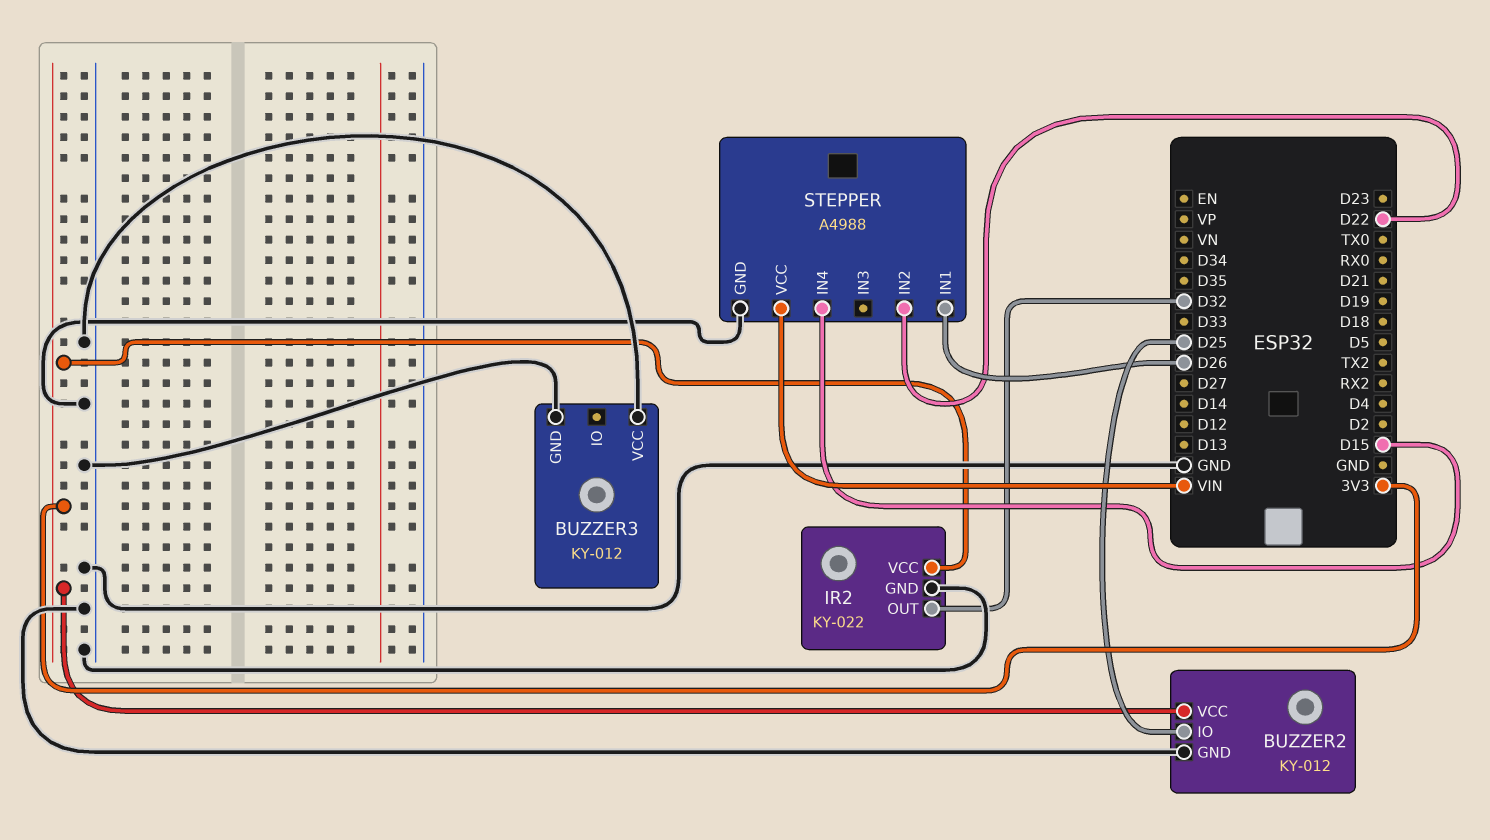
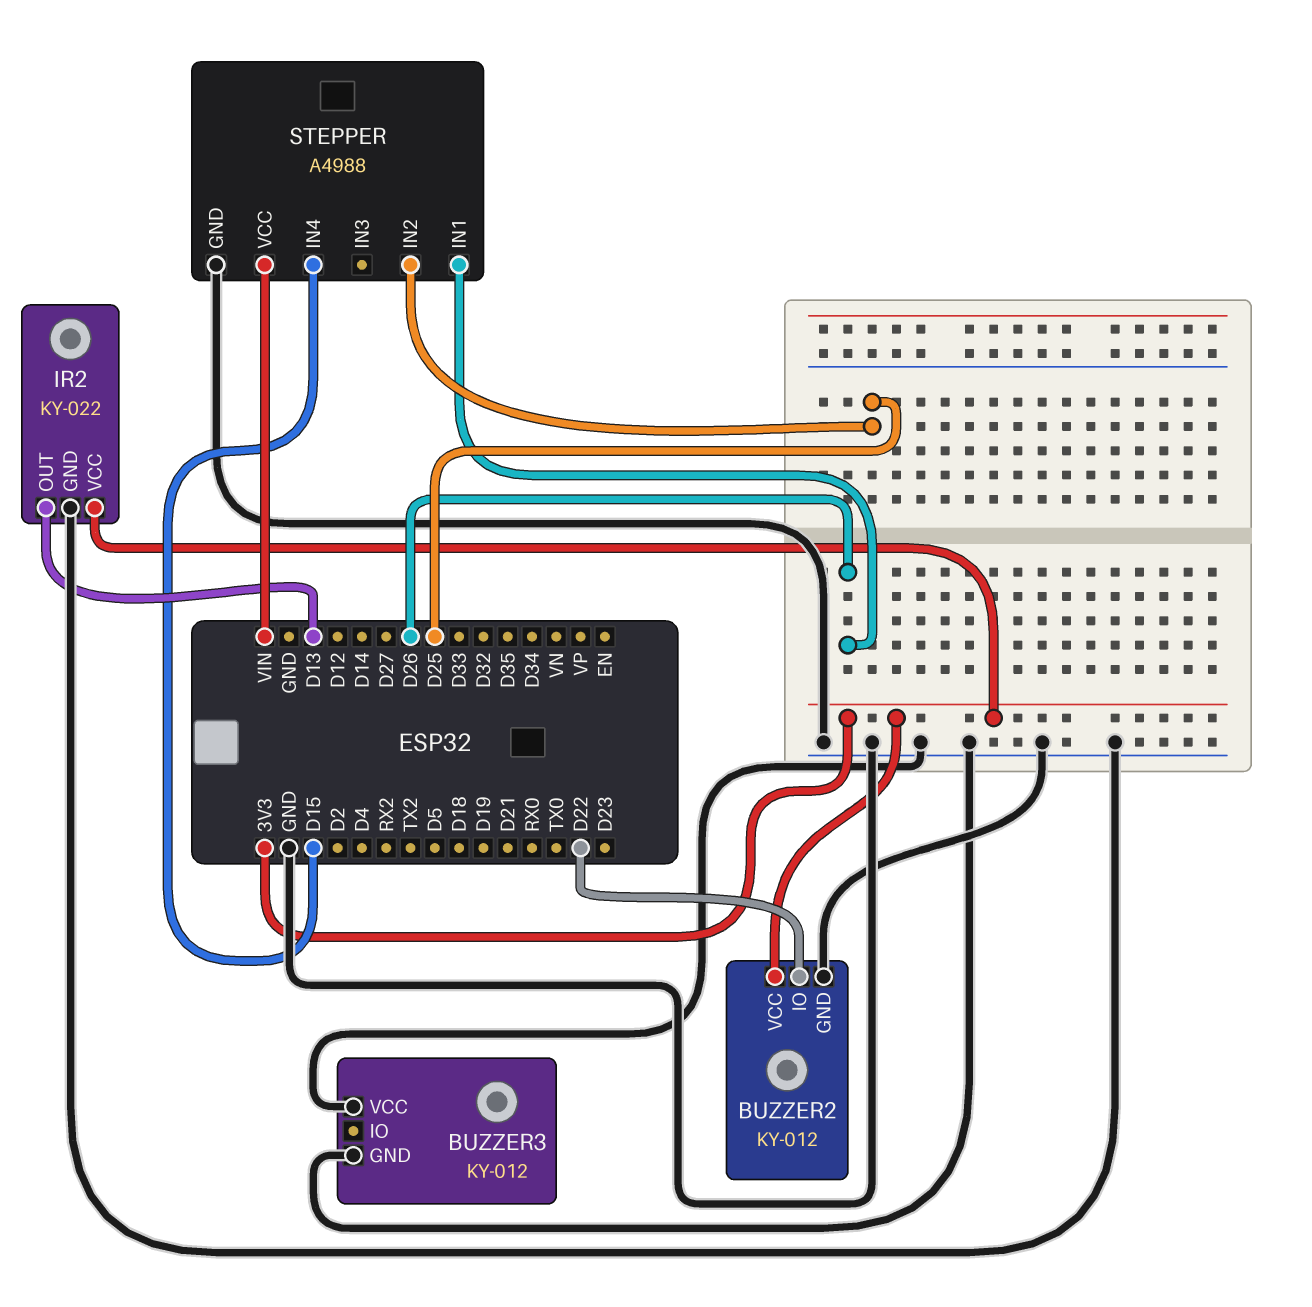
BUZZER2 pin IO: D25 -> D22
IR2 pin OUT: D32 -> D13
STEPPER pin IN2: D22 -> D25

